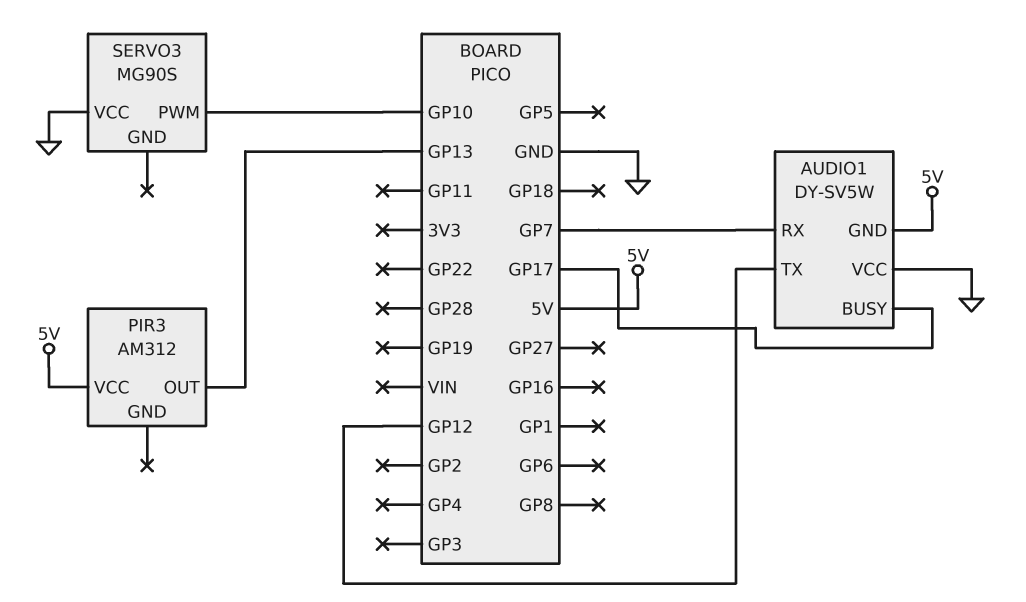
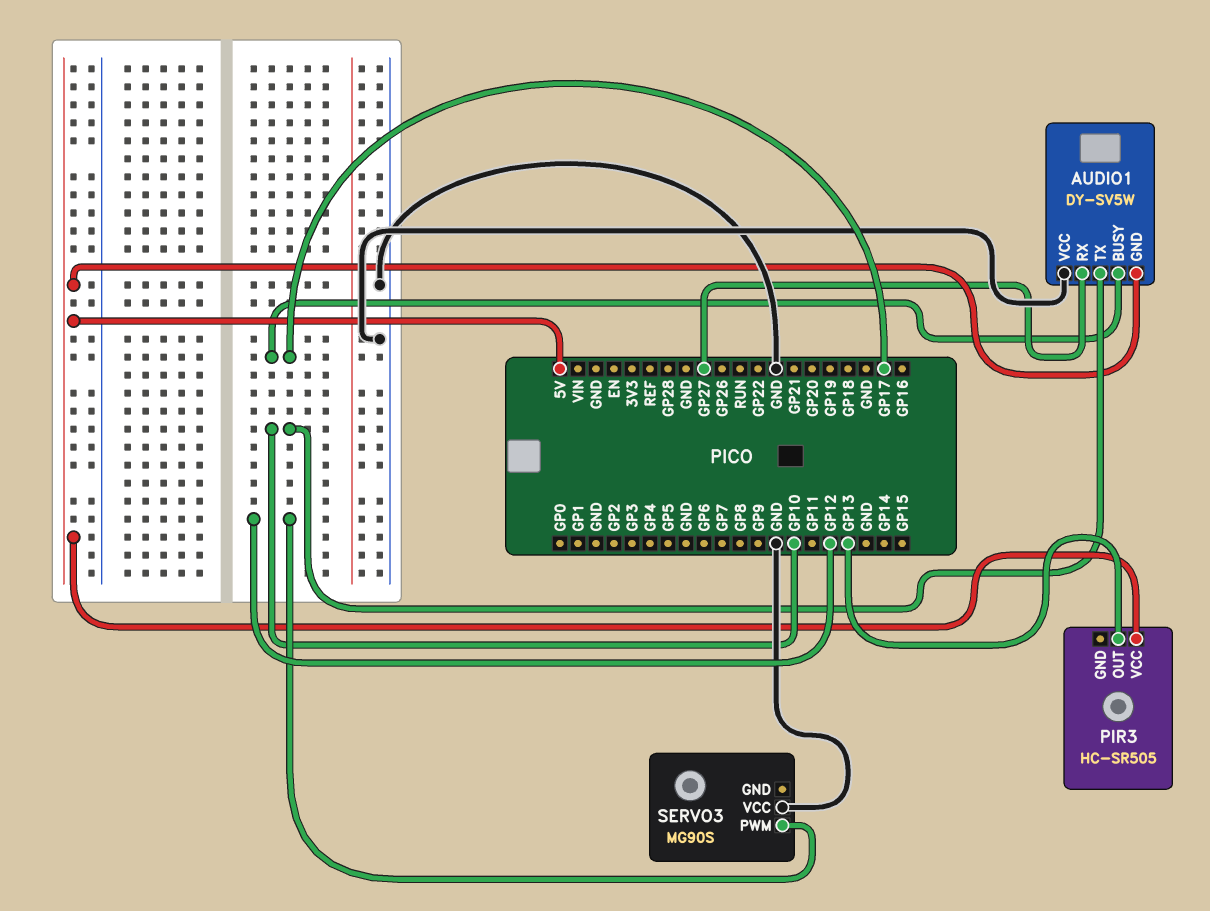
AUDIO1 pin RX: GP7 -> GP27
AUDIO1 pin TX: GP12 -> GP10
PIR3: AM312 -> HC-SR505
SERVO3 pin PWM: GP10 -> GP12

